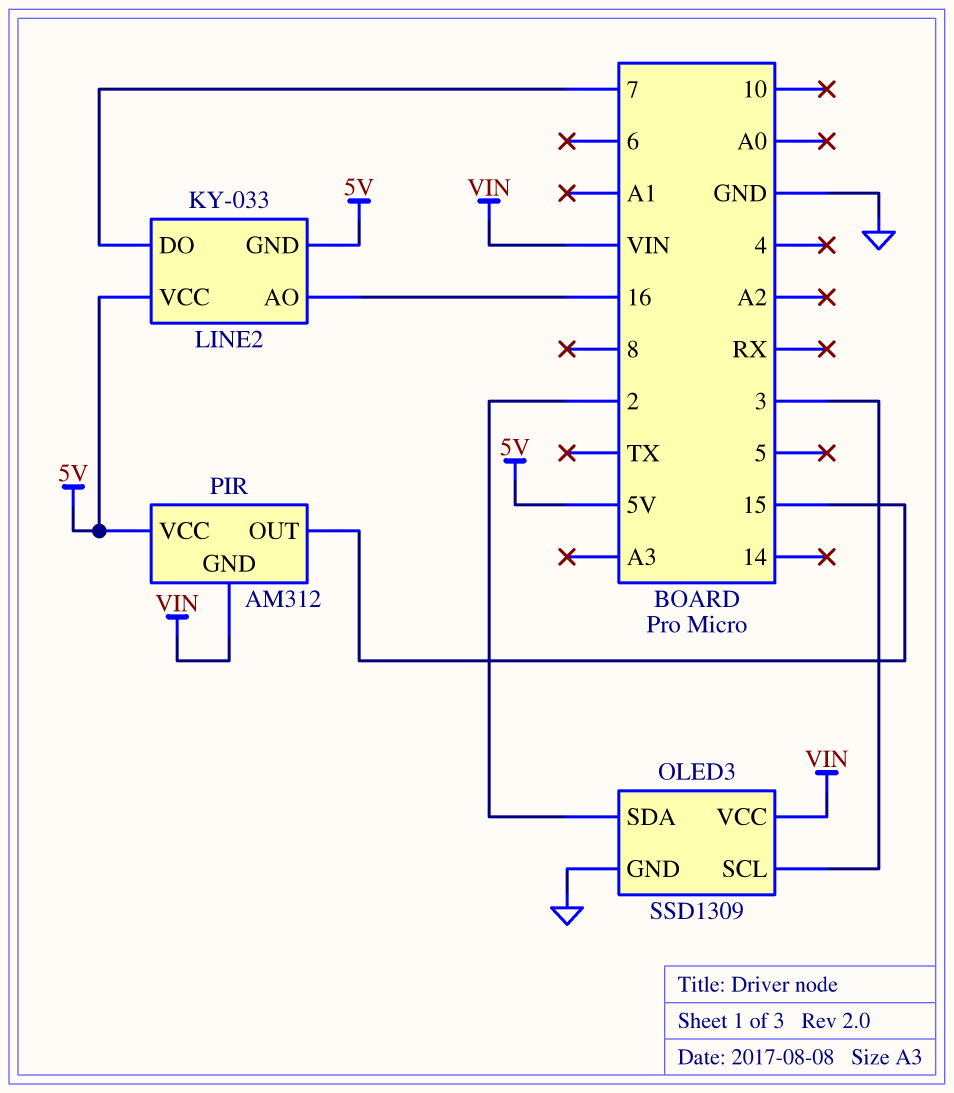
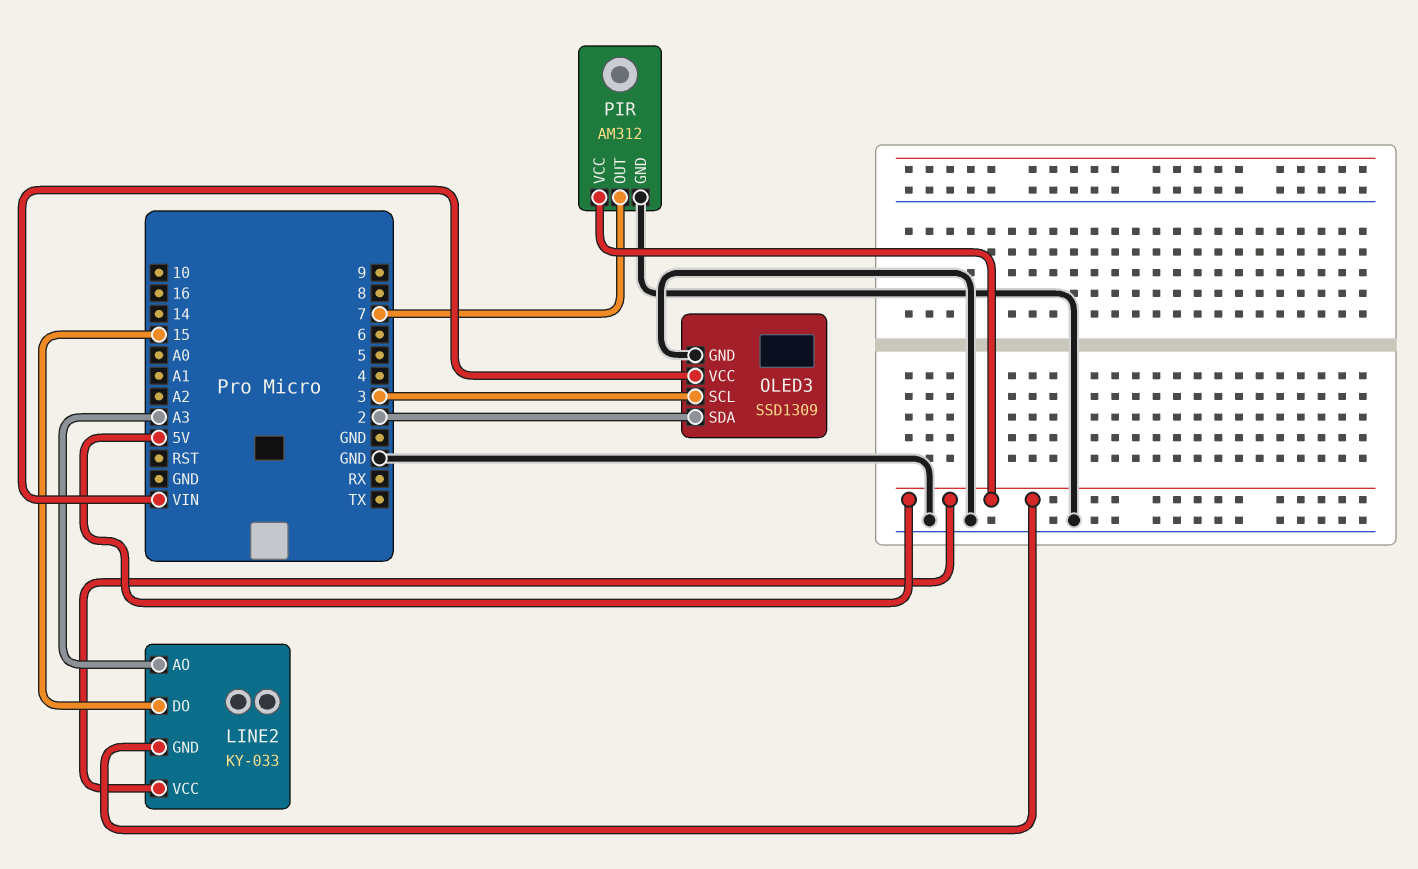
LINE2 pin AO: 16 -> A3
LINE2 pin DO: 7 -> 15
PIR pin GND: VIN -> GND
PIR pin OUT: 15 -> 7

